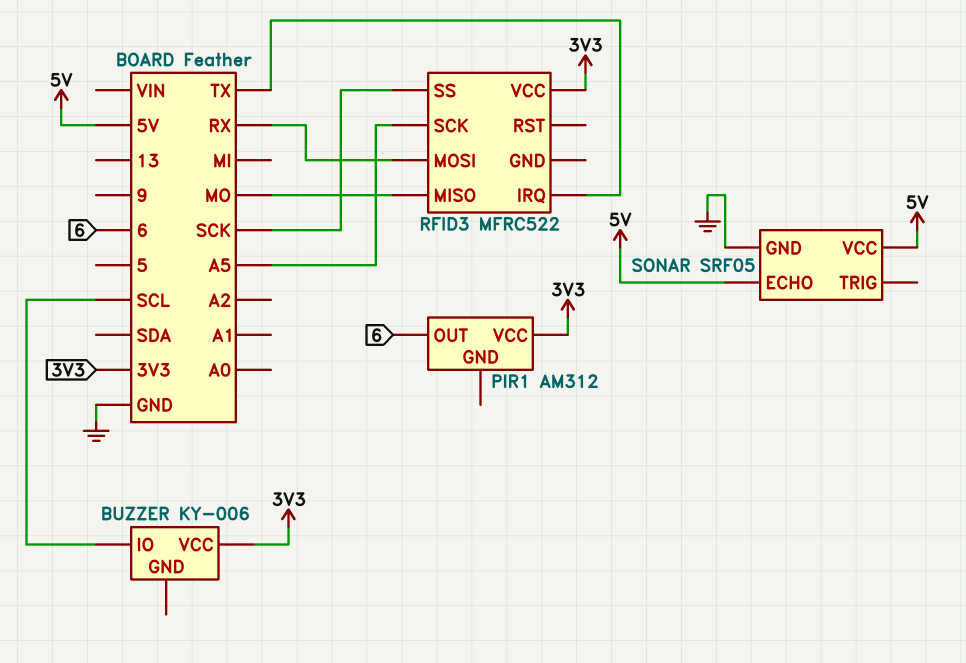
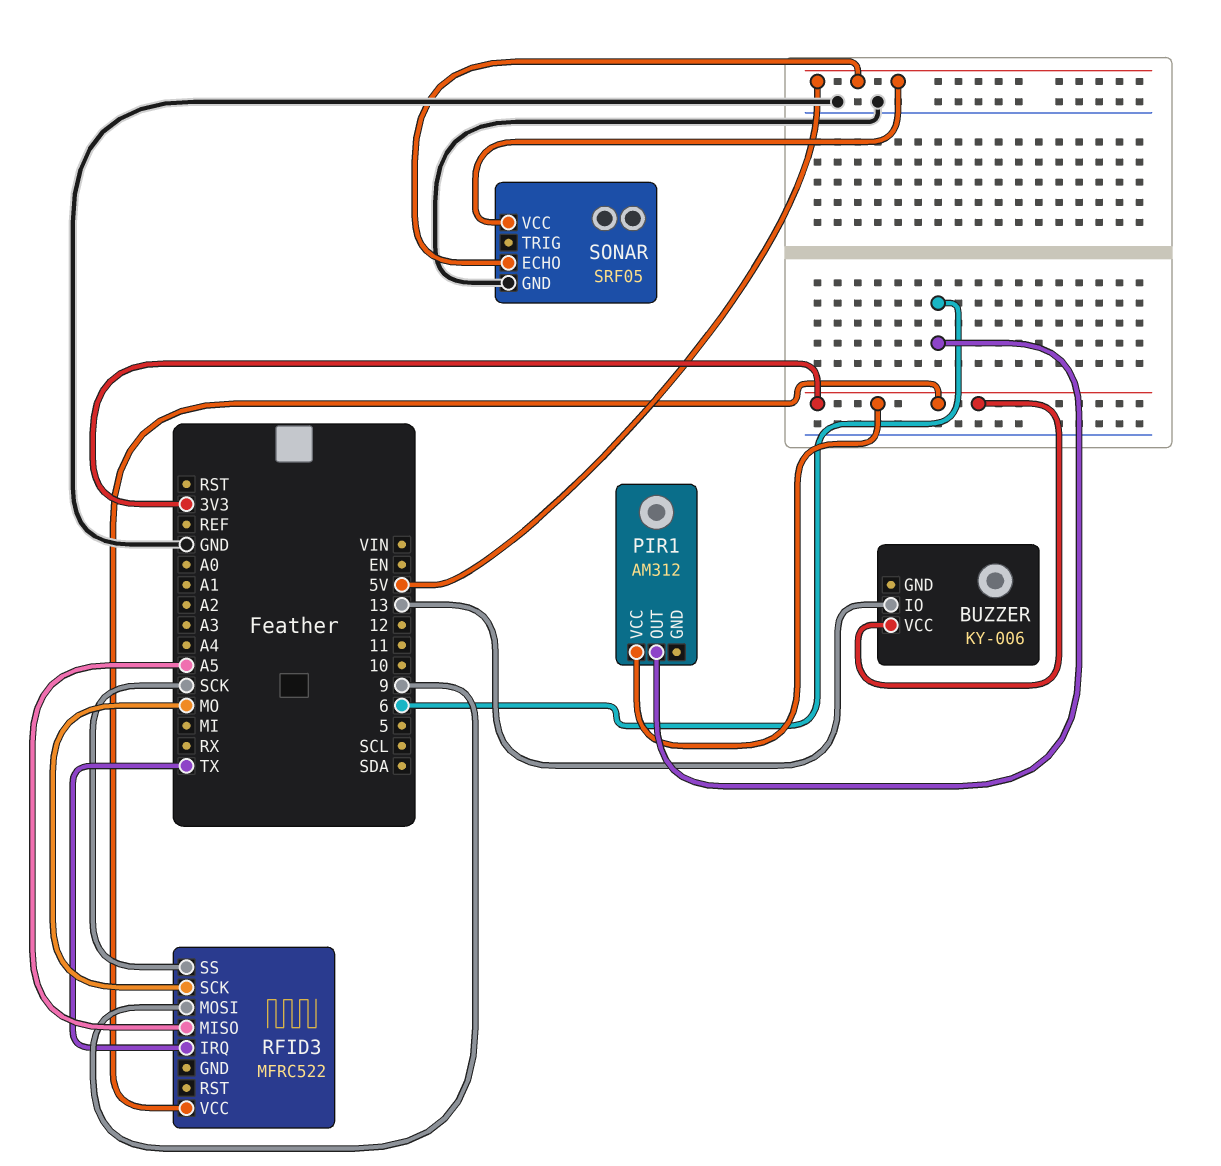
BUZZER pin IO: SCL -> 13
RFID3 pin MISO: MO -> A5
RFID3 pin MOSI: RX -> 9
RFID3 pin SCK: A5 -> MO

